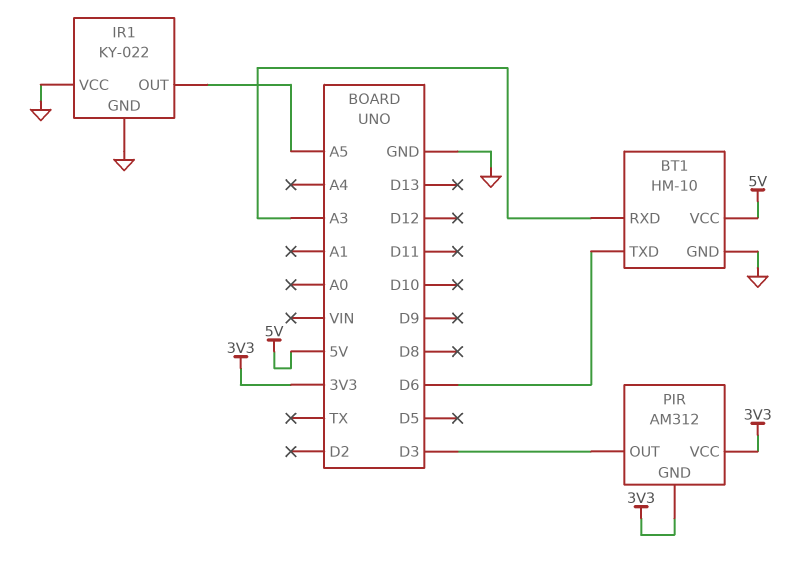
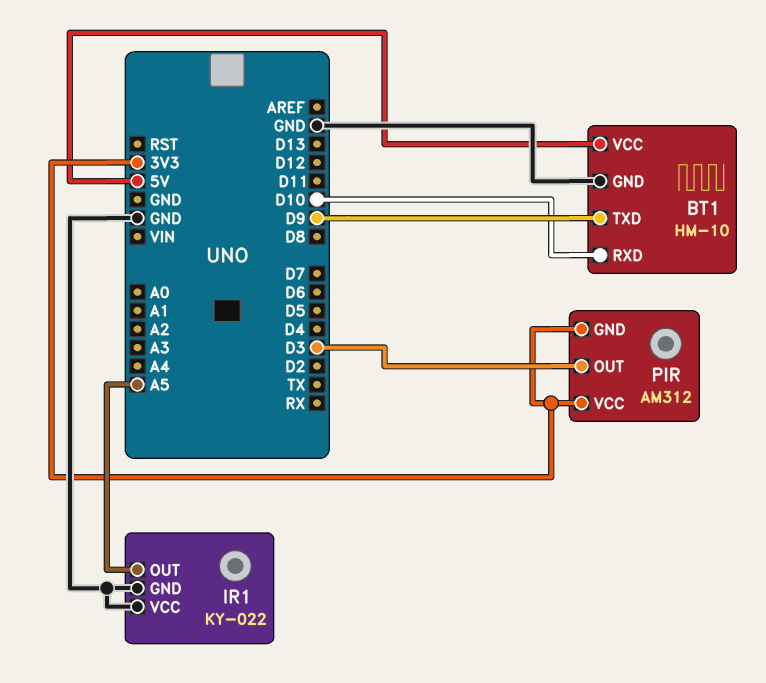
BT1 pin RXD: A3 -> D10
BT1 pin TXD: D6 -> D9

